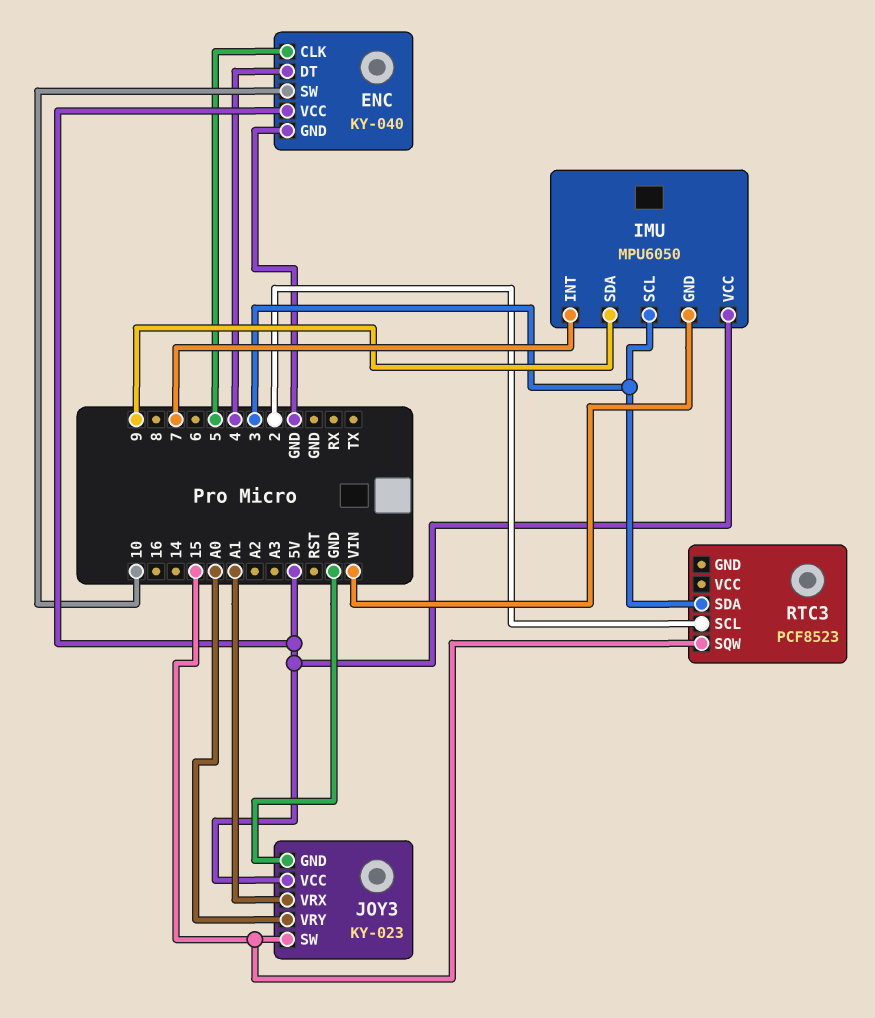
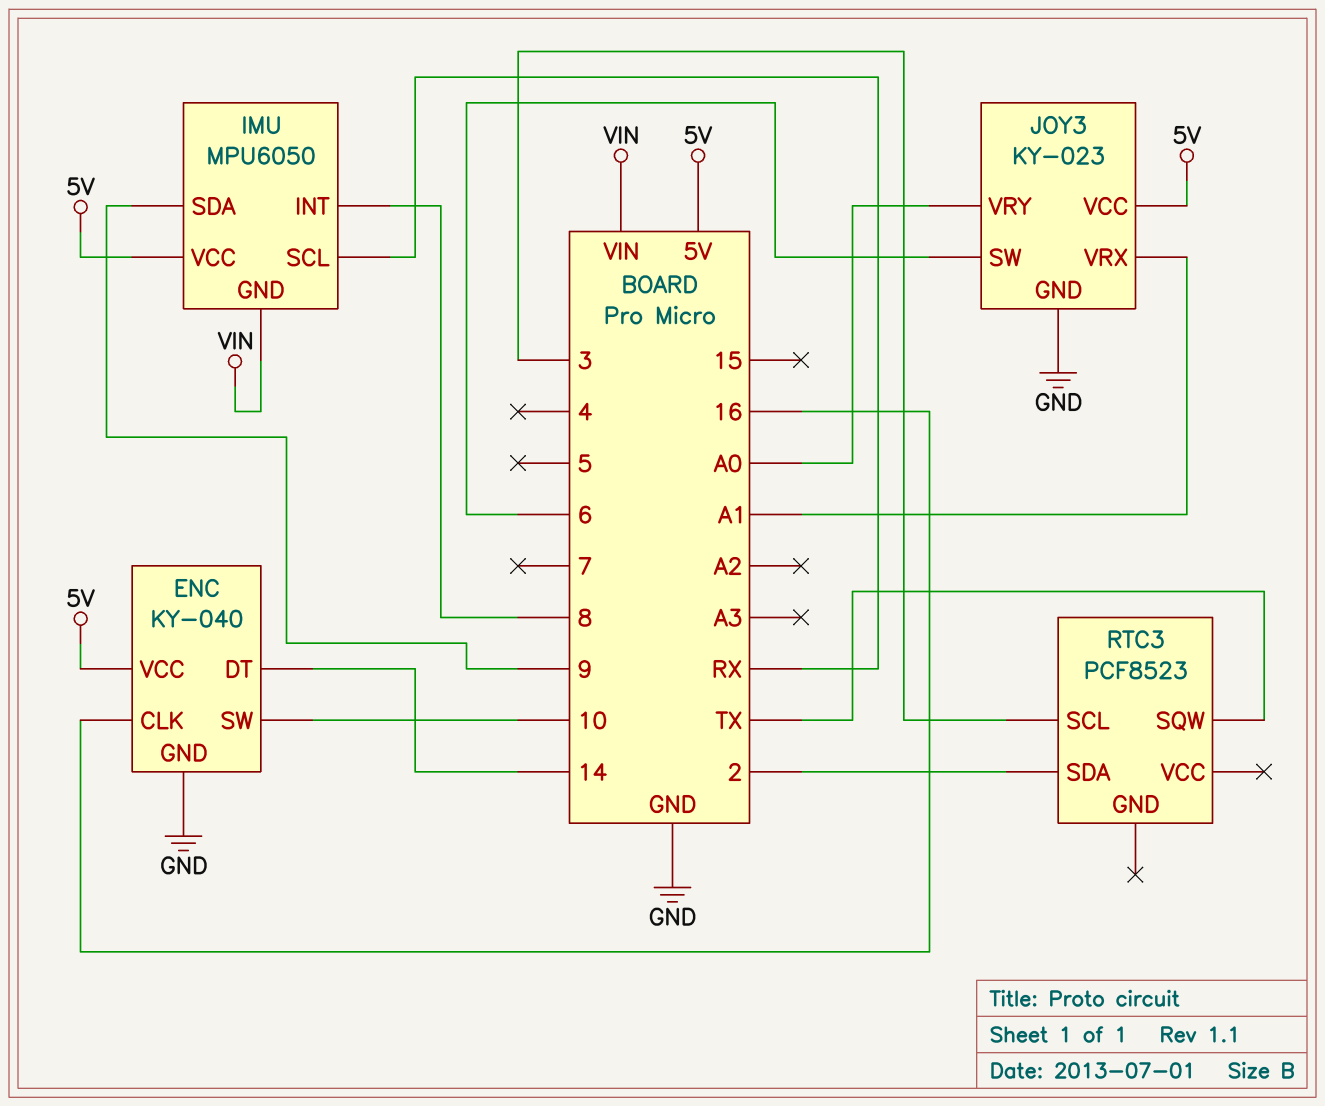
ENC pin CLK: 5 -> 16
ENC pin DT: 4 -> 14
IMU pin INT: 7 -> 8
IMU pin SCL: 3 -> RX
JOY3 pin SW: 15 -> 6
RTC3 pin SCL: 2 -> 3
RTC3 pin SDA: 3 -> 2
RTC3 pin SQW: 15 -> TX

